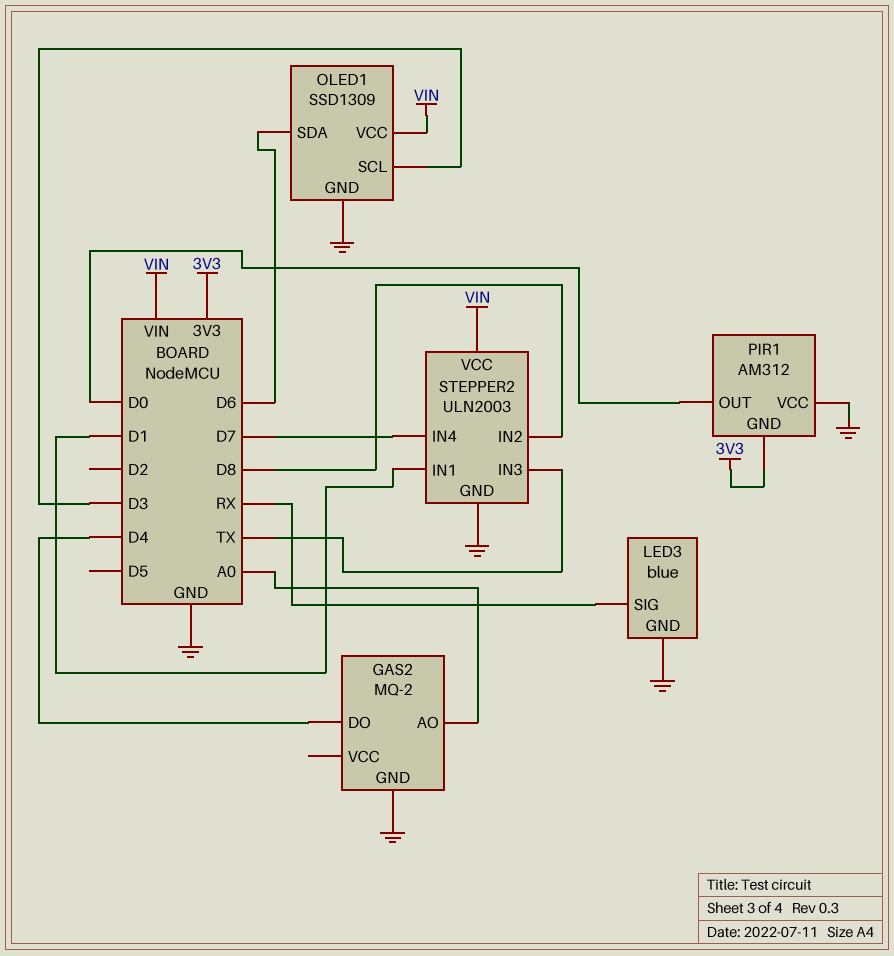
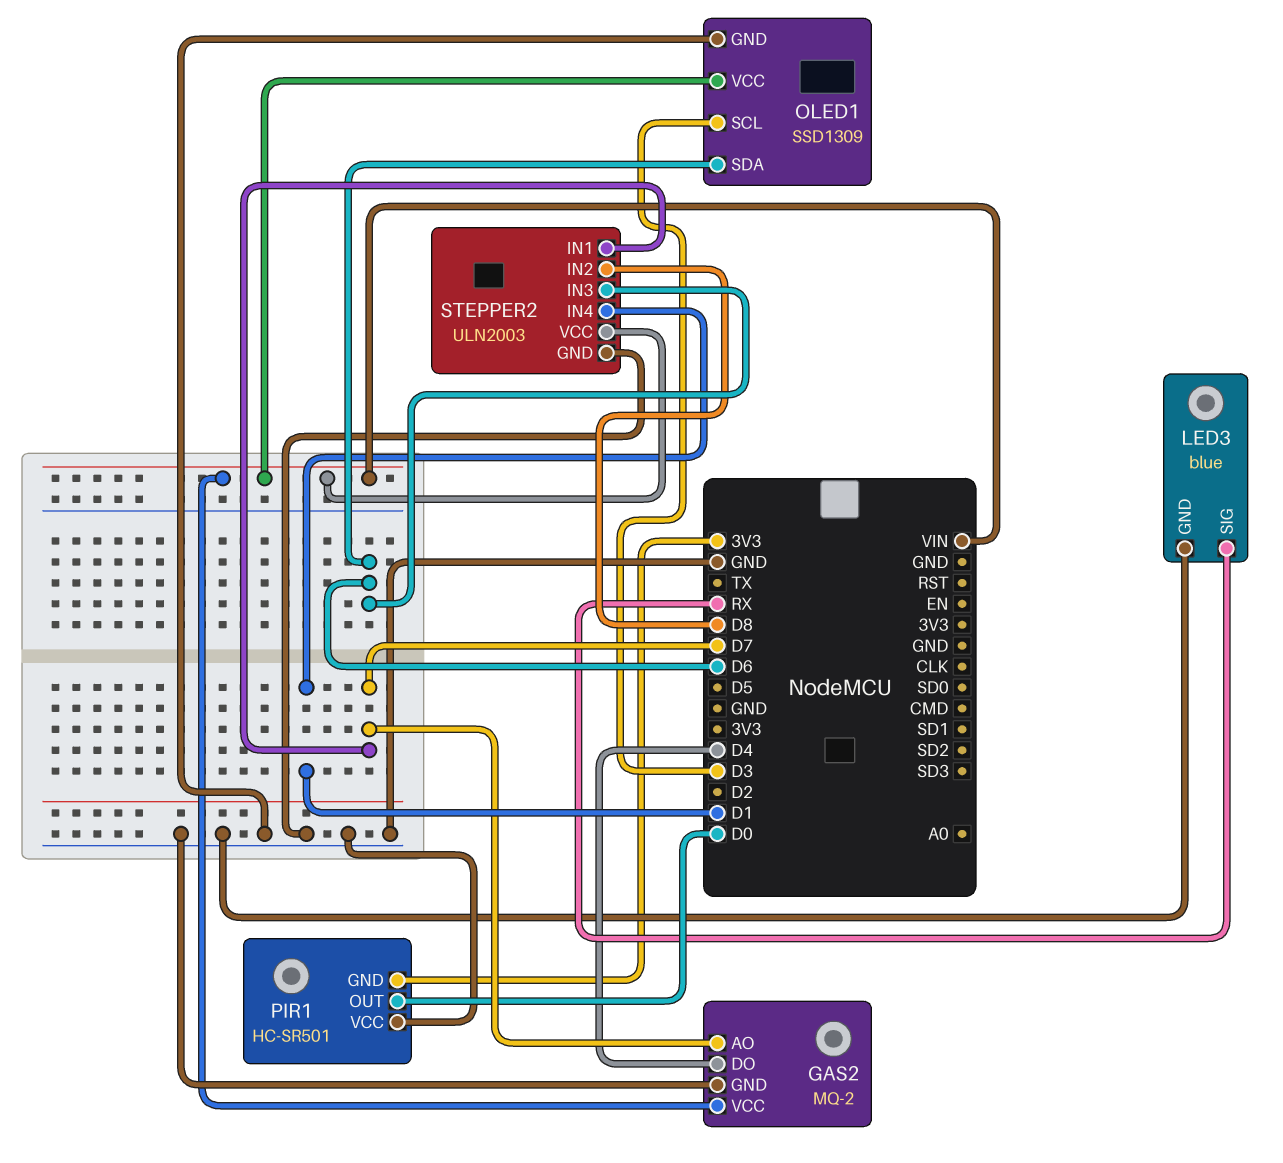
GAS2 pin AO: A0 -> D7
GAS2 pin VCC: none -> VIN
PIR1: AM312 -> HC-SR501
STEPPER2 pin IN1: D1 -> D7
STEPPER2 pin IN3: TX -> D6
STEPPER2 pin IN4: D7 -> D1

